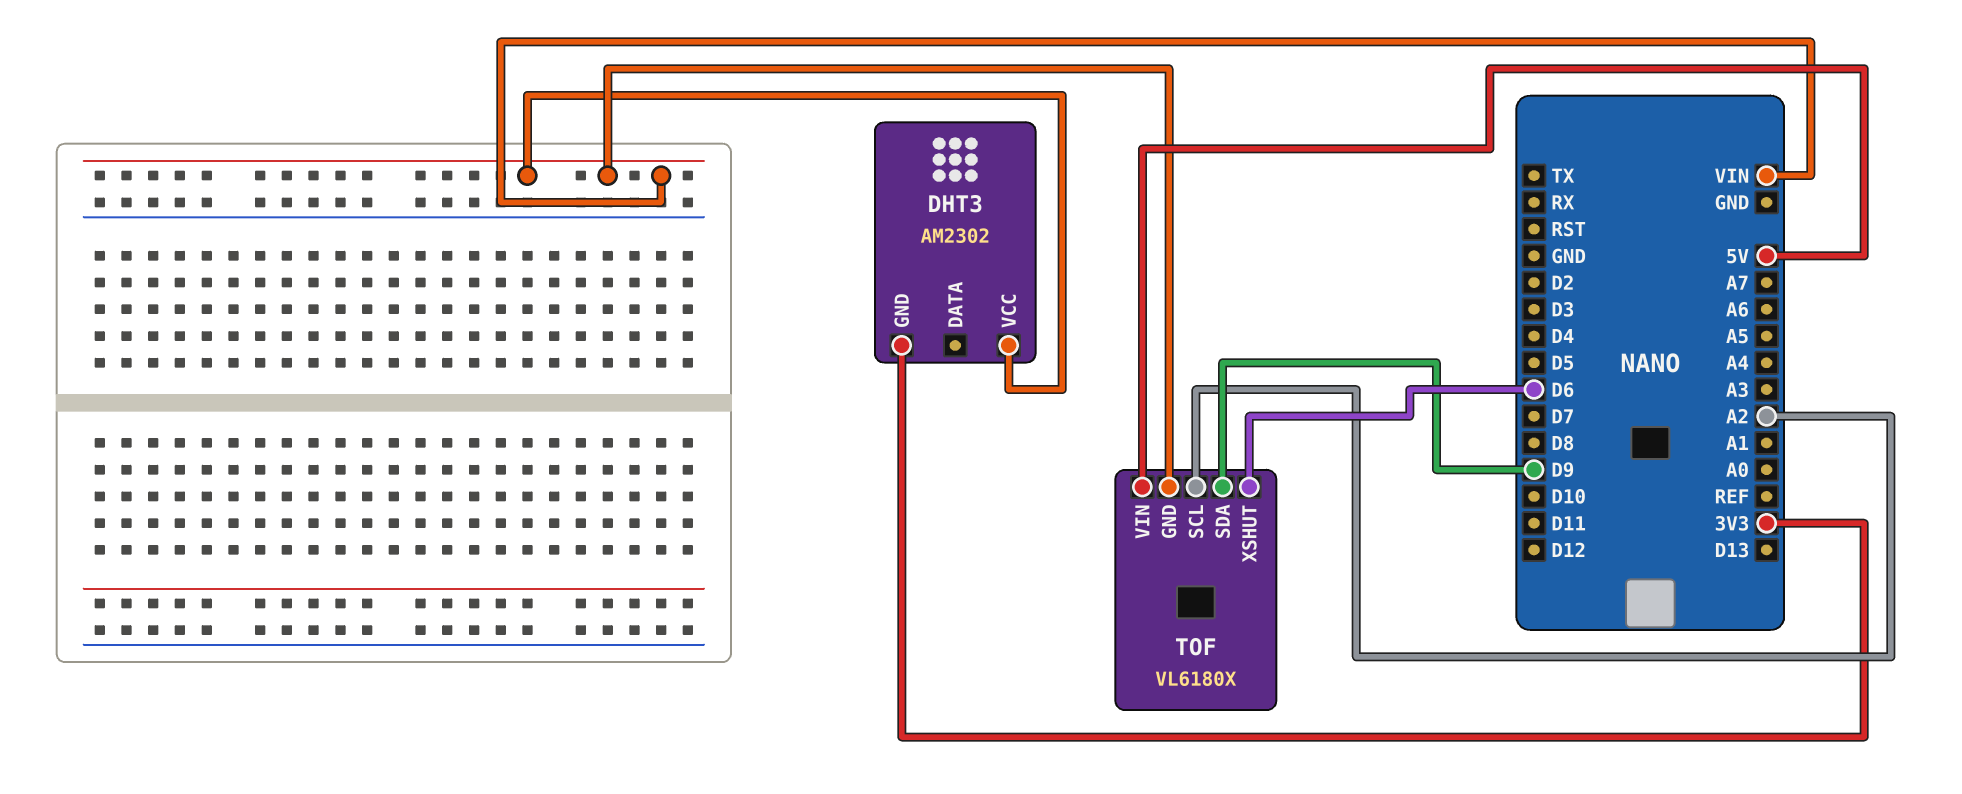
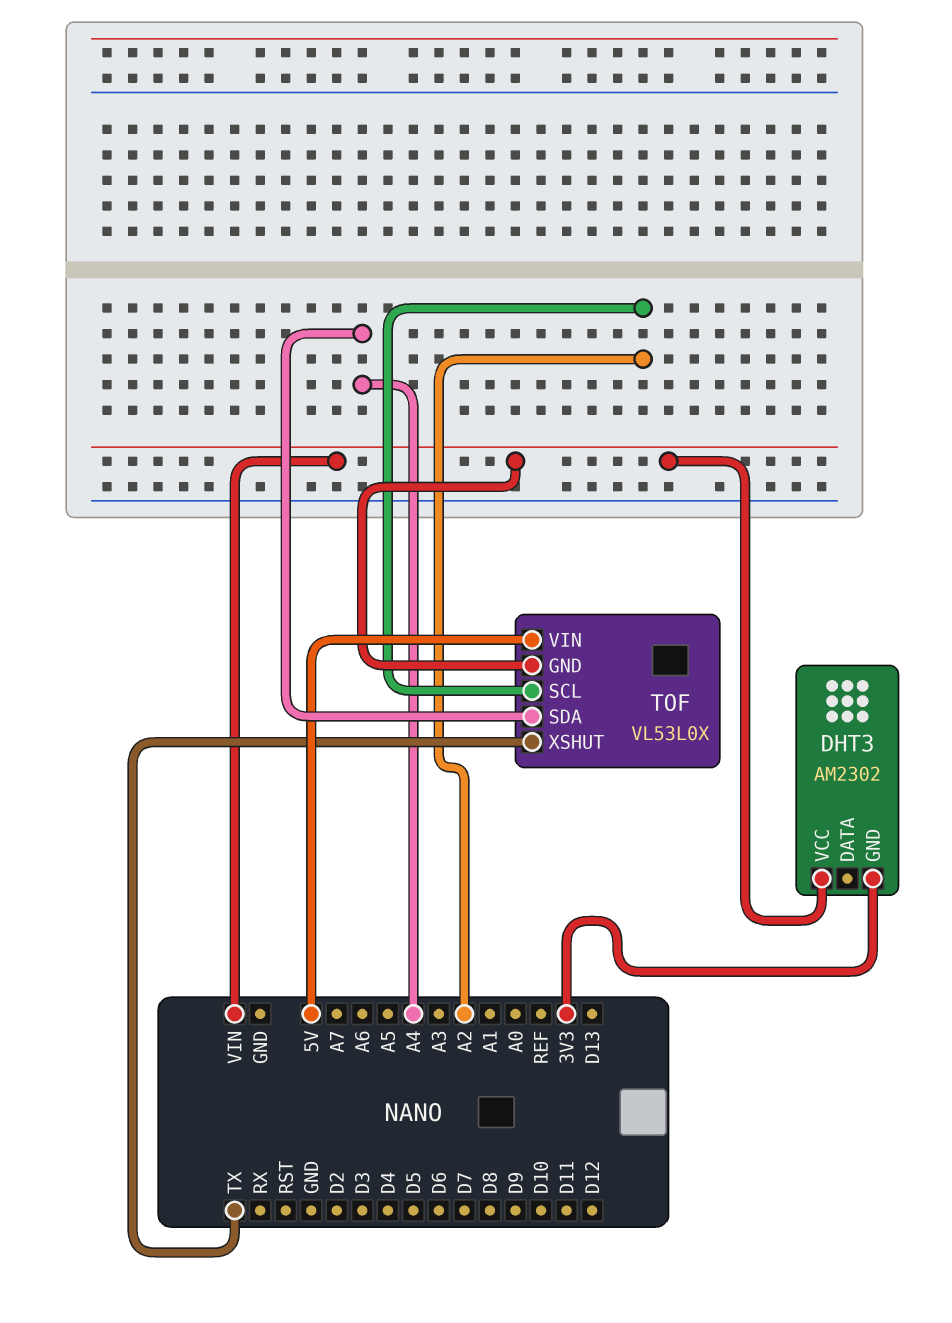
TOF: VL6180X -> VL53L0X
TOF pin SDA: D9 -> A4
TOF pin XSHUT: D6 -> TX

